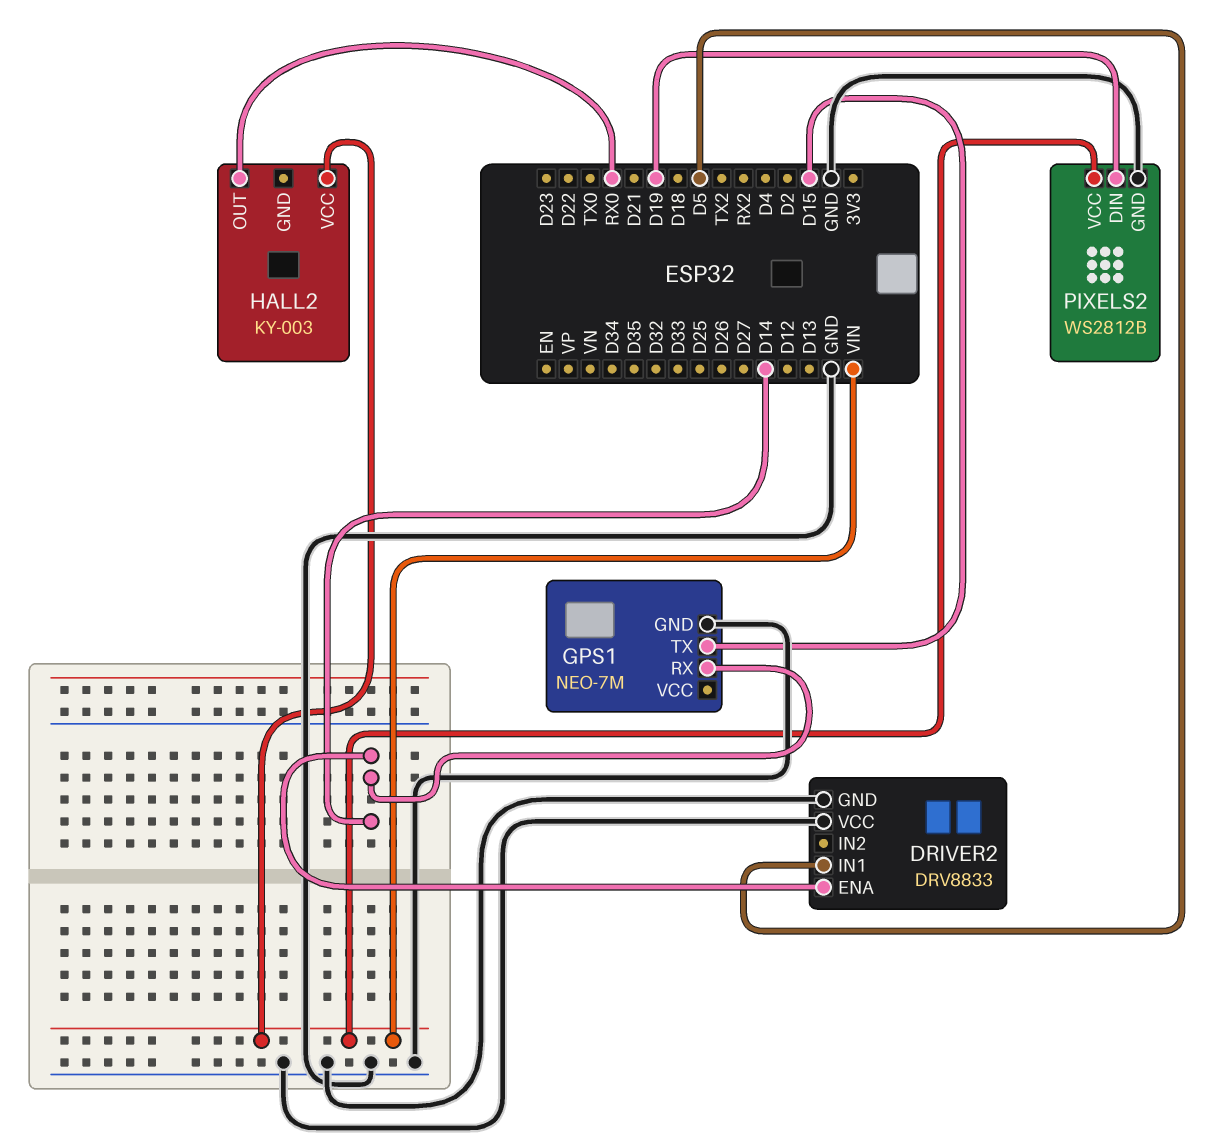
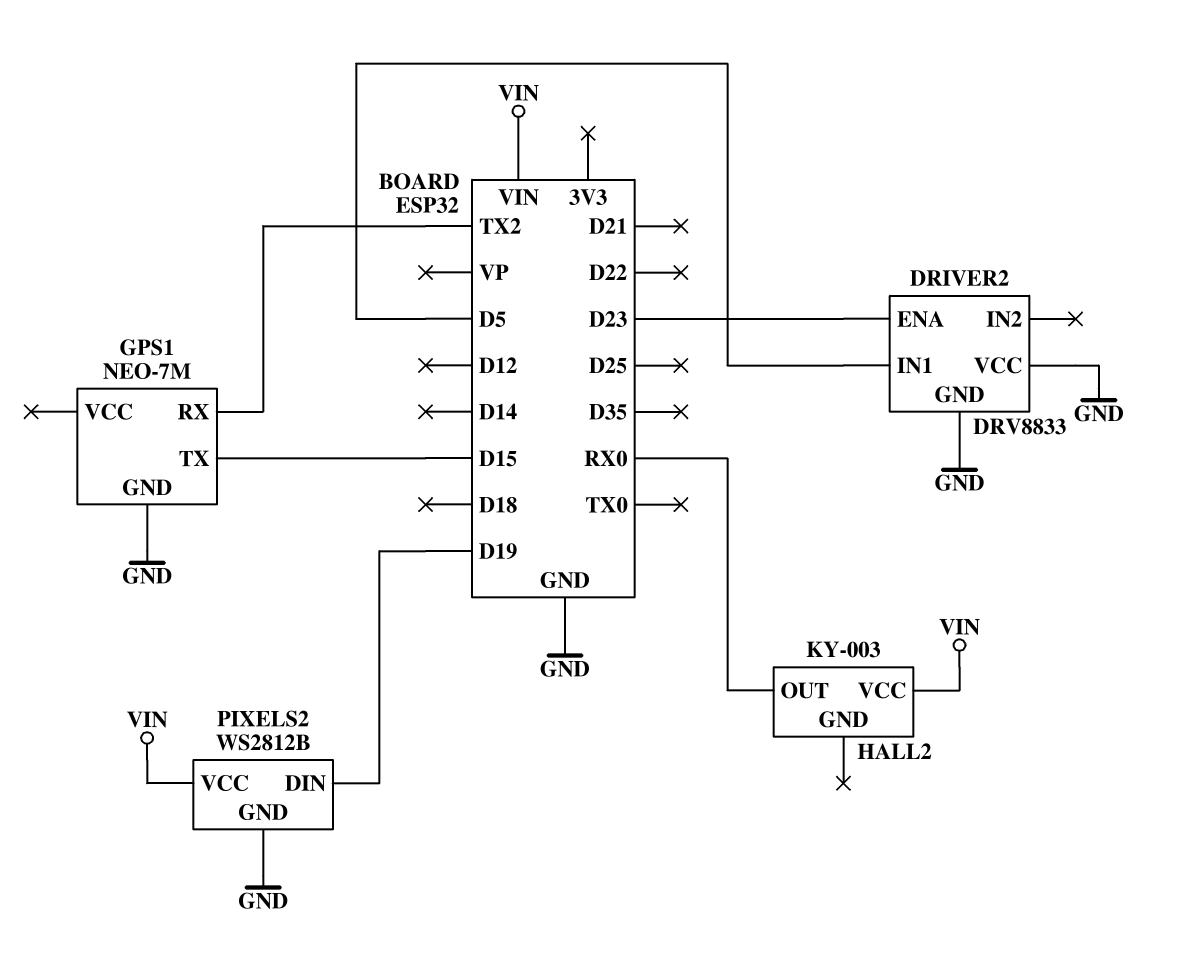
DRIVER2 pin ENA: D14 -> D23
GPS1 pin RX: D14 -> TX2

